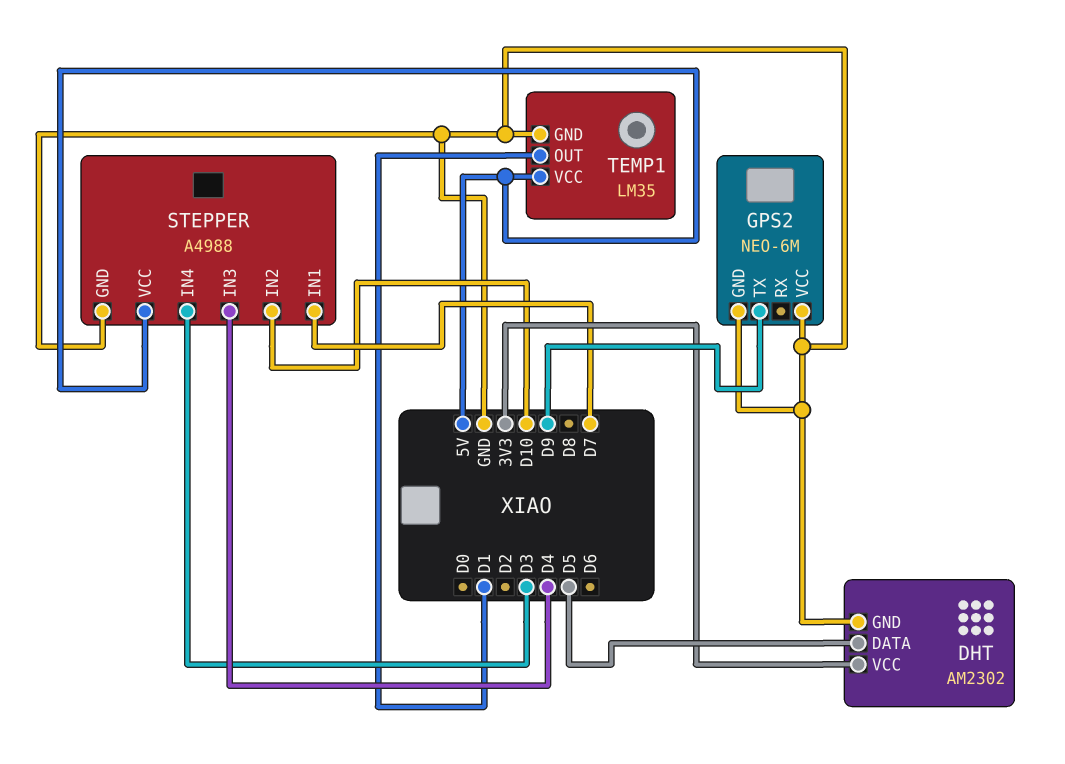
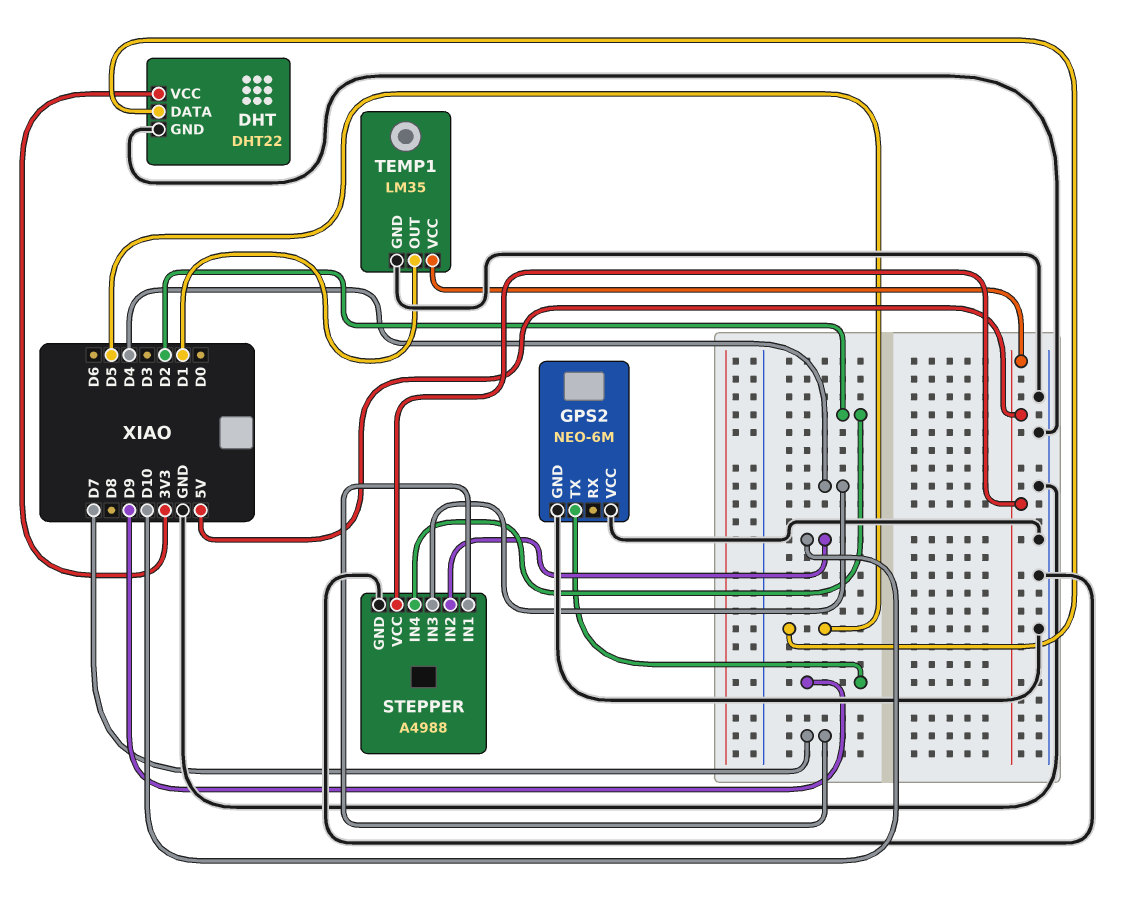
DHT: AM2302 -> DHT22
STEPPER pin IN4: D3 -> D2

